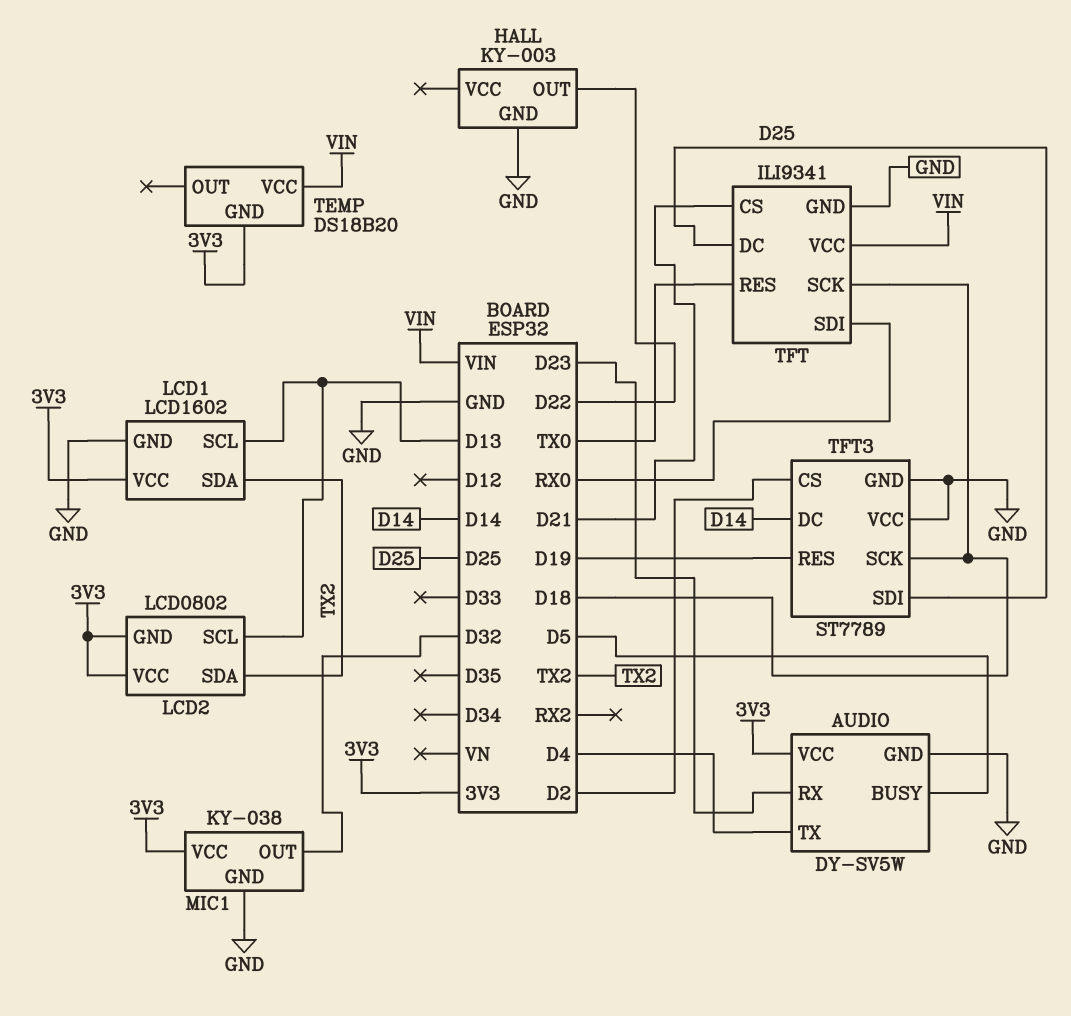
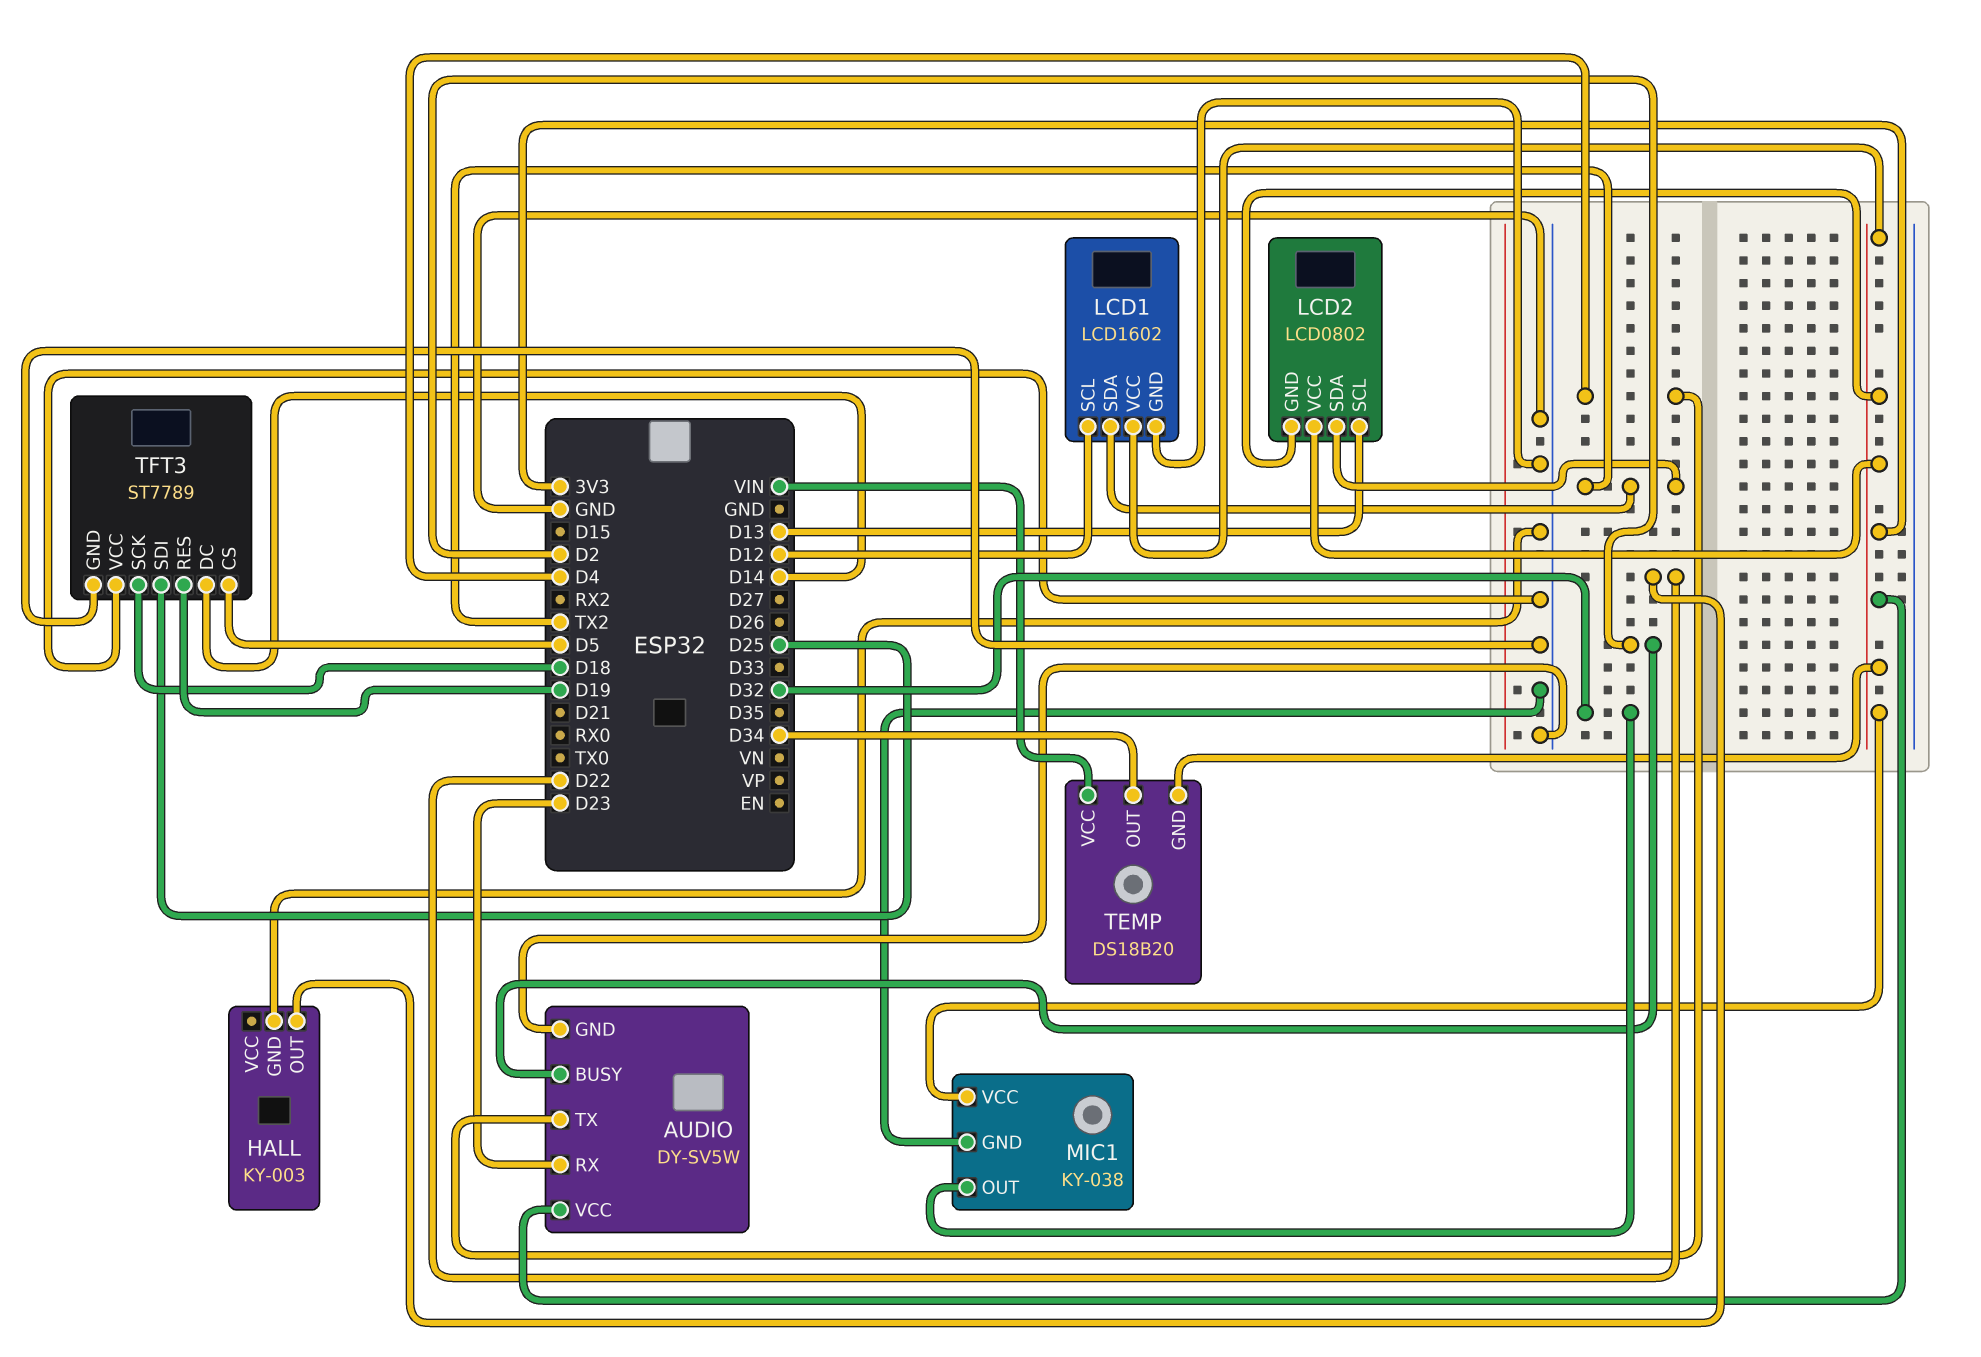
AUDIO pin BUSY: D5 -> D2
LCD1 pin SCL: D13 -> D12
TEMP pin OUT: none -> D34
TFT: ILI9341 -> none
TFT pin CS: D21 -> none
TFT pin DC: D25 -> none
TFT pin GND: GND -> none
TFT pin RES: TX0 -> none
TFT pin SCK: D18 -> none
TFT pin SDI: RX0 -> none
TFT pin VCC: VIN -> none
TFT3 pin CS: D2 -> D5

